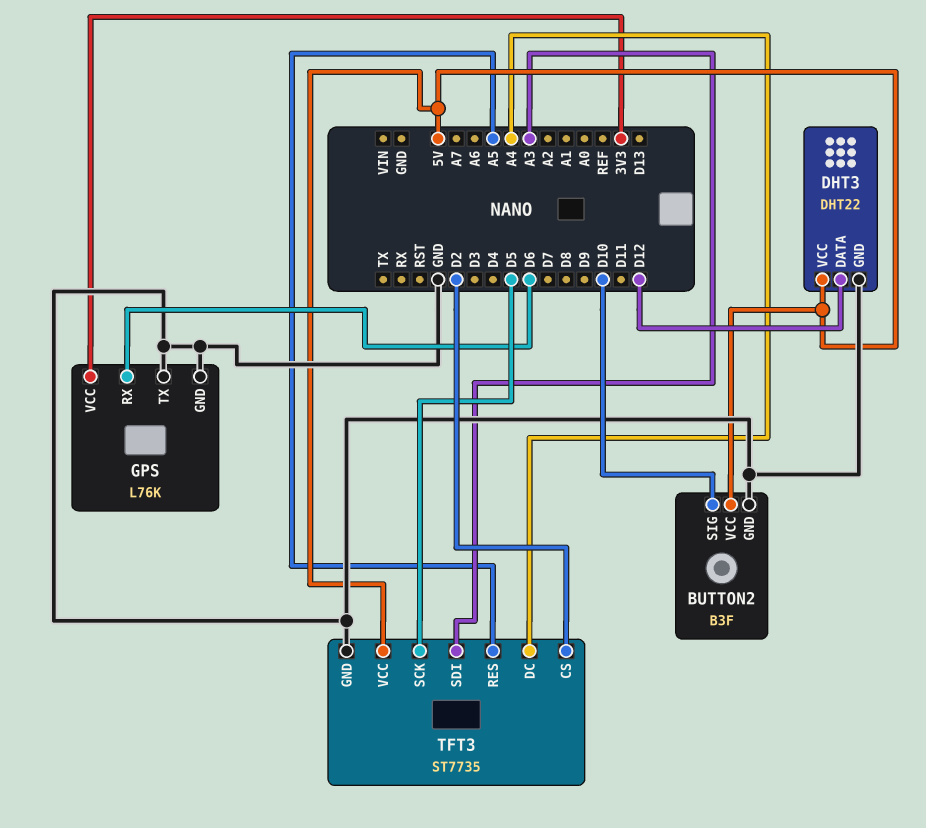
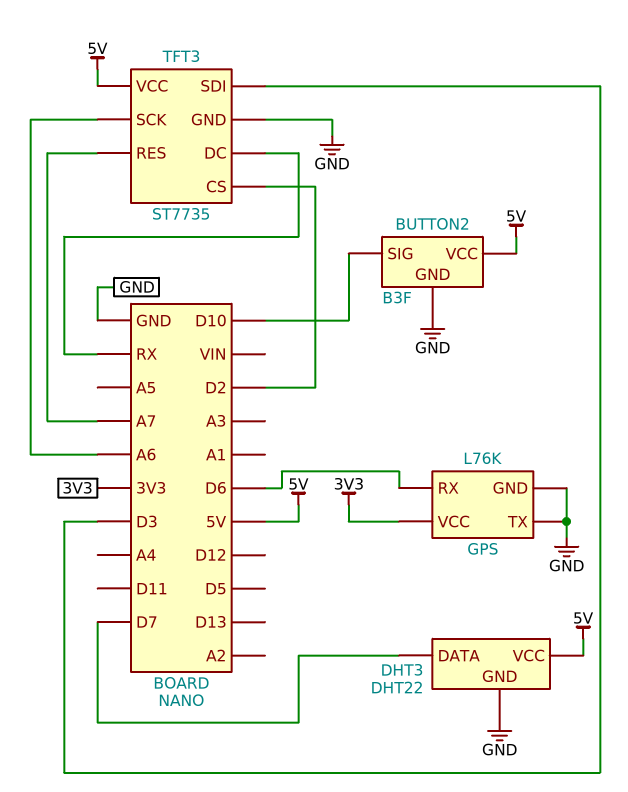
DHT3 pin DATA: D12 -> D7
TFT3 pin DC: A4 -> RX
TFT3 pin RES: A5 -> A7
TFT3 pin SCK: D5 -> A6
TFT3 pin SDI: A3 -> D3

